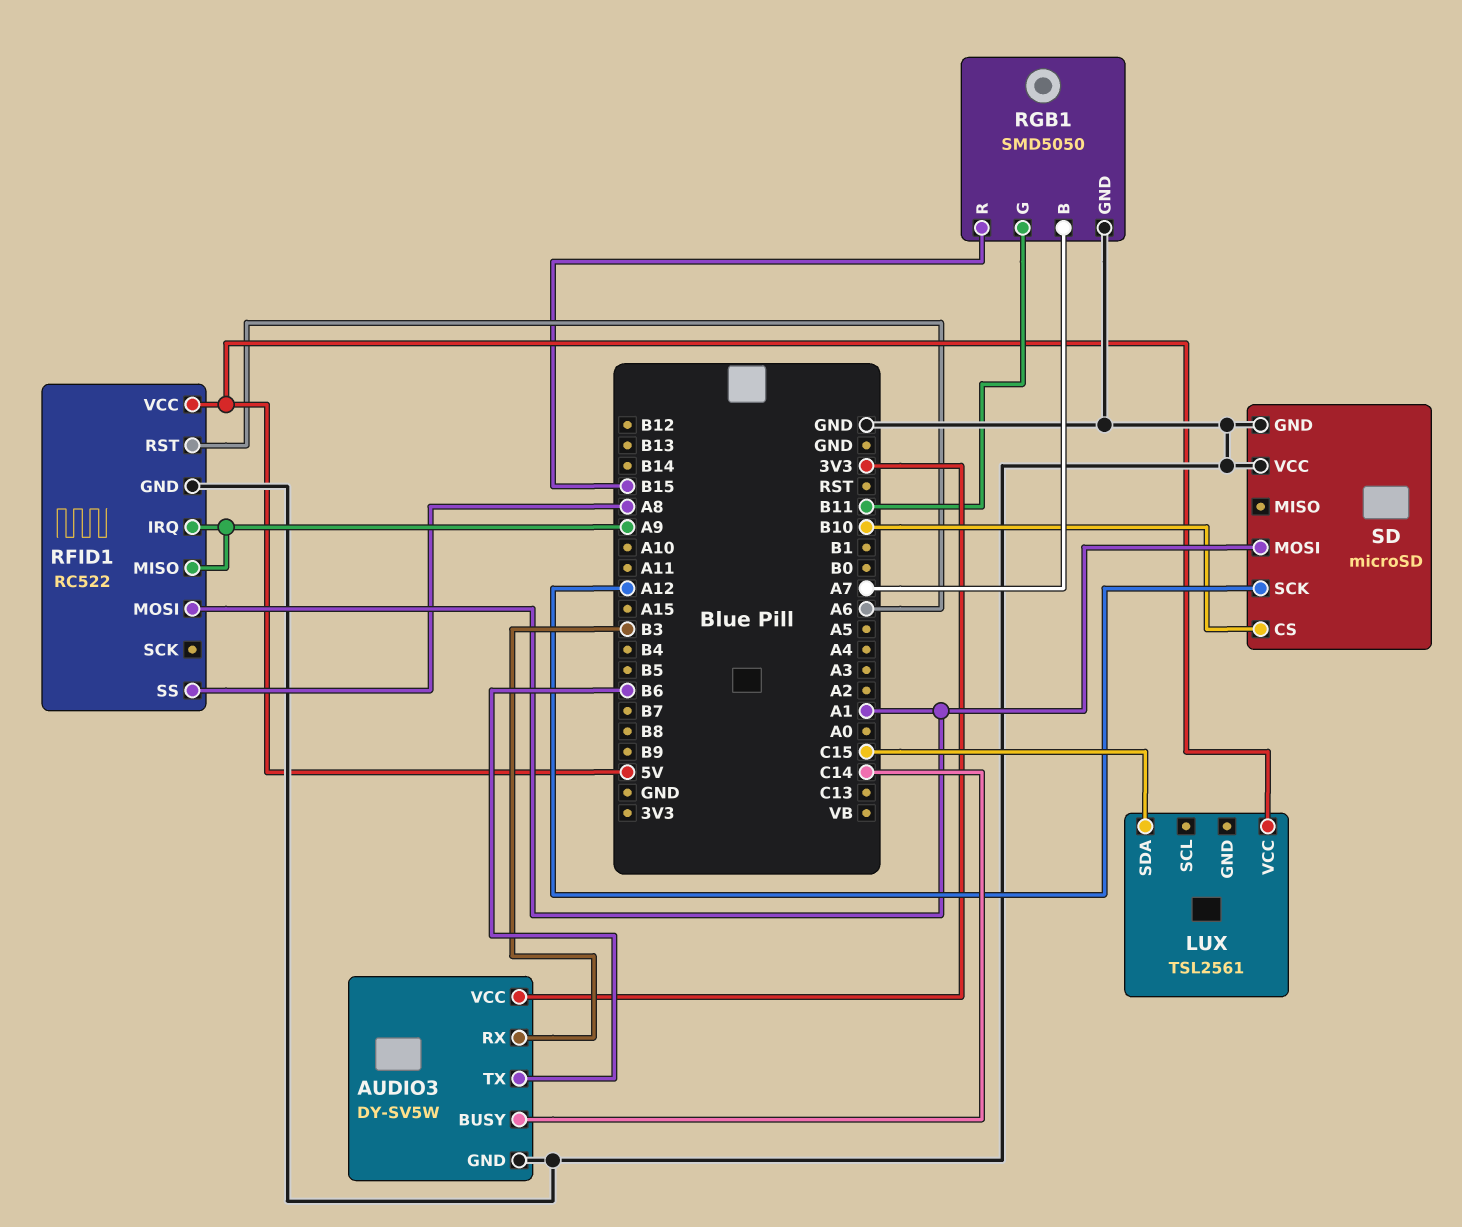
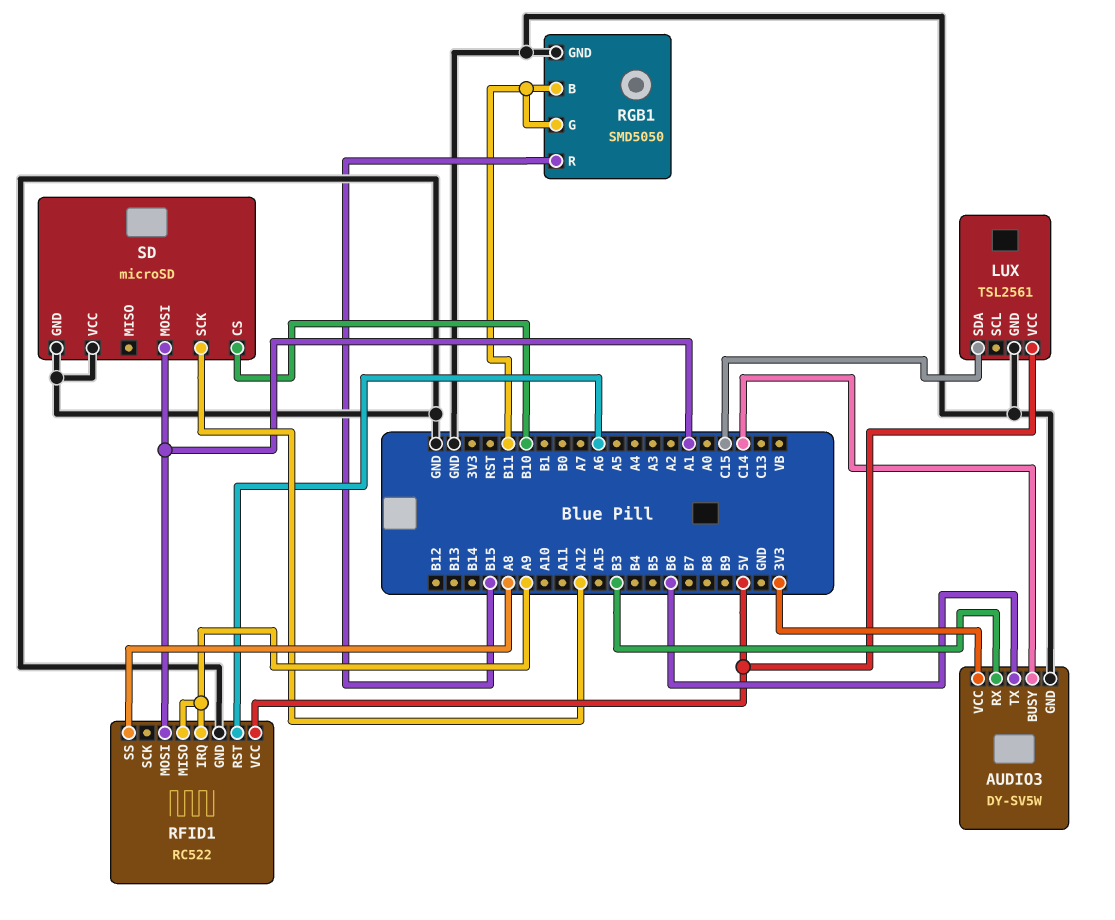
LUX pin GND: none -> GND
RGB1 pin B: A7 -> B11

